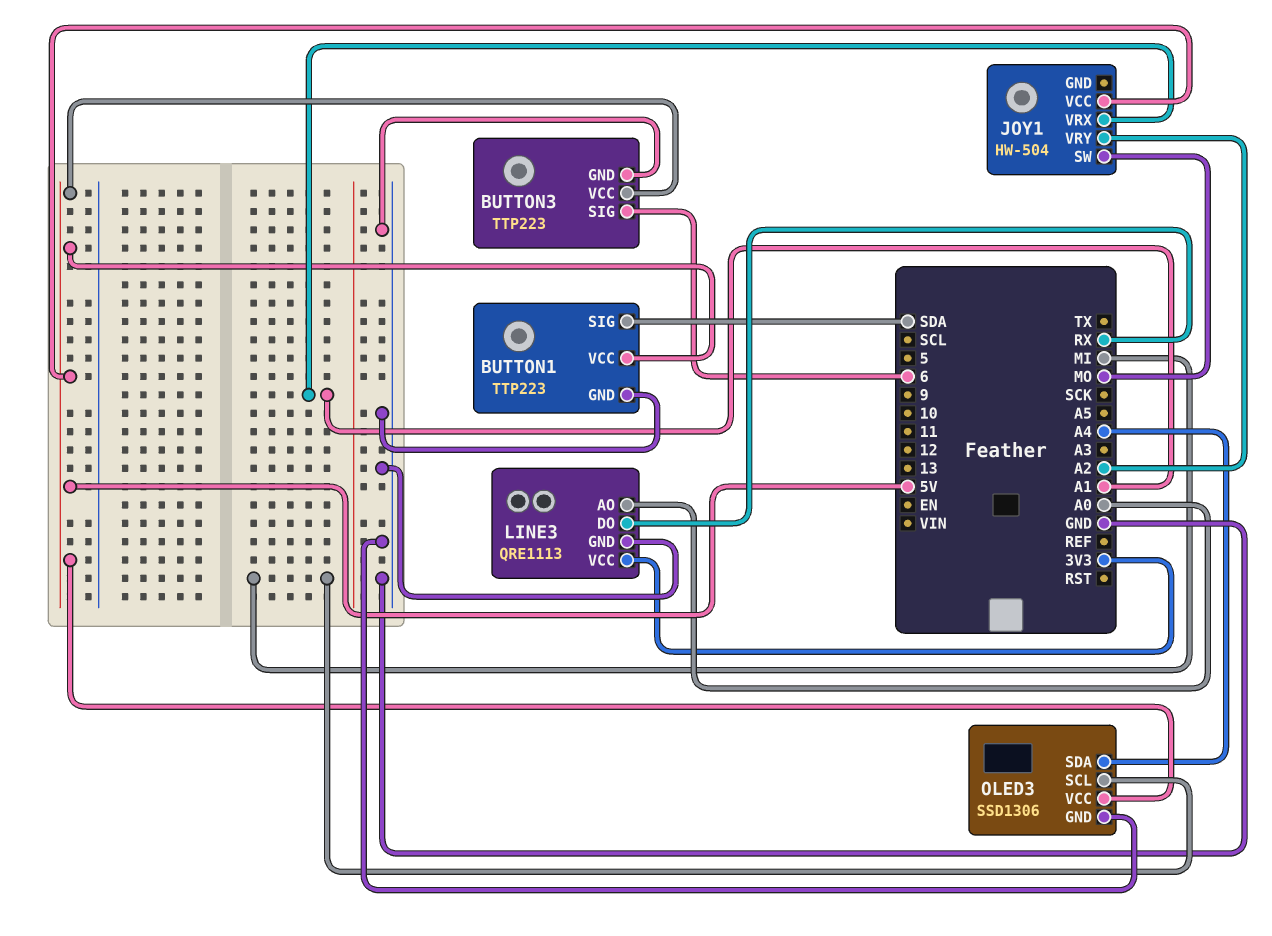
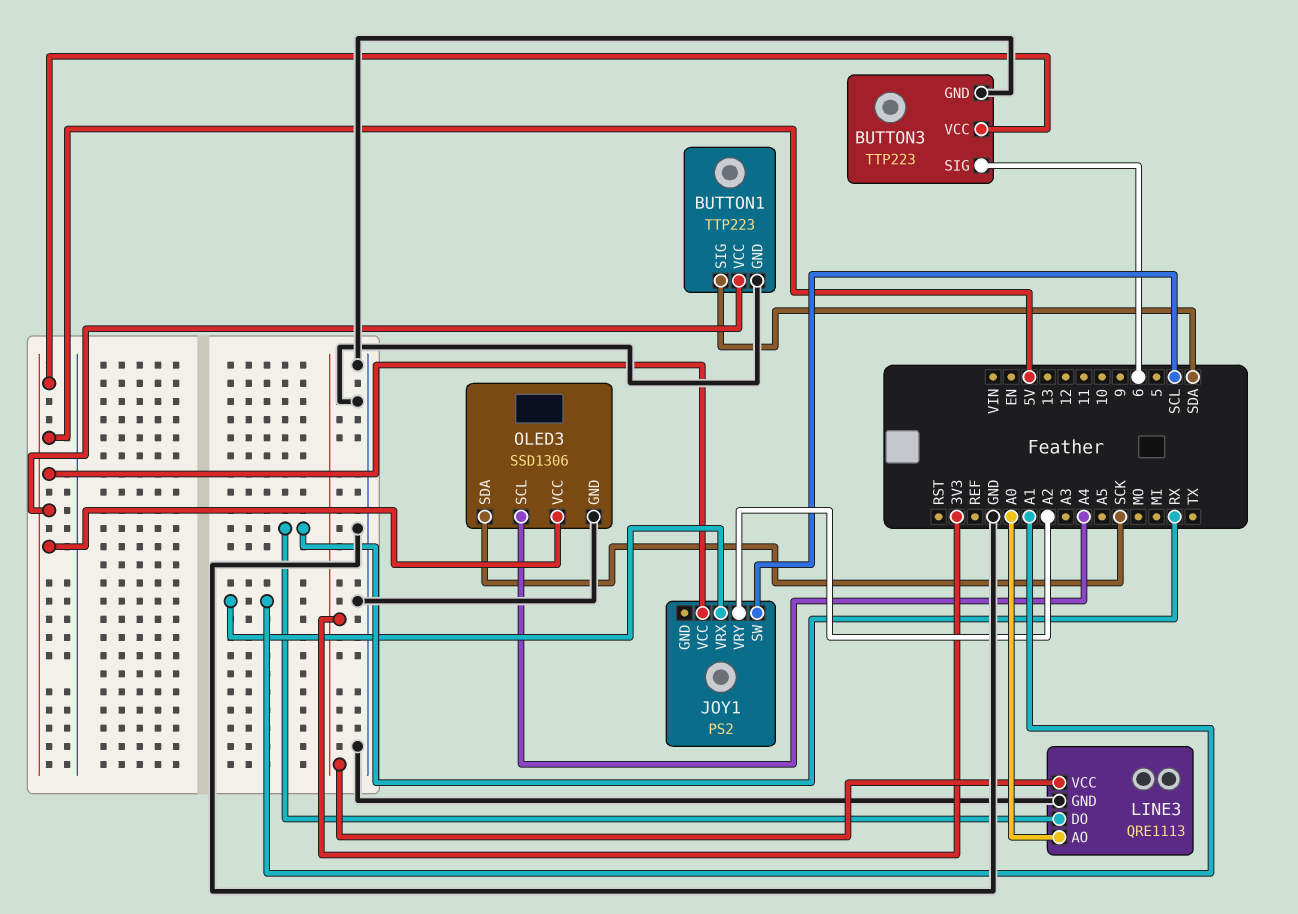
JOY1: HW-504 -> PS2
JOY1 pin SW: MO -> SCL
OLED3 pin SCL: MI -> A4
OLED3 pin SDA: A4 -> SCK

